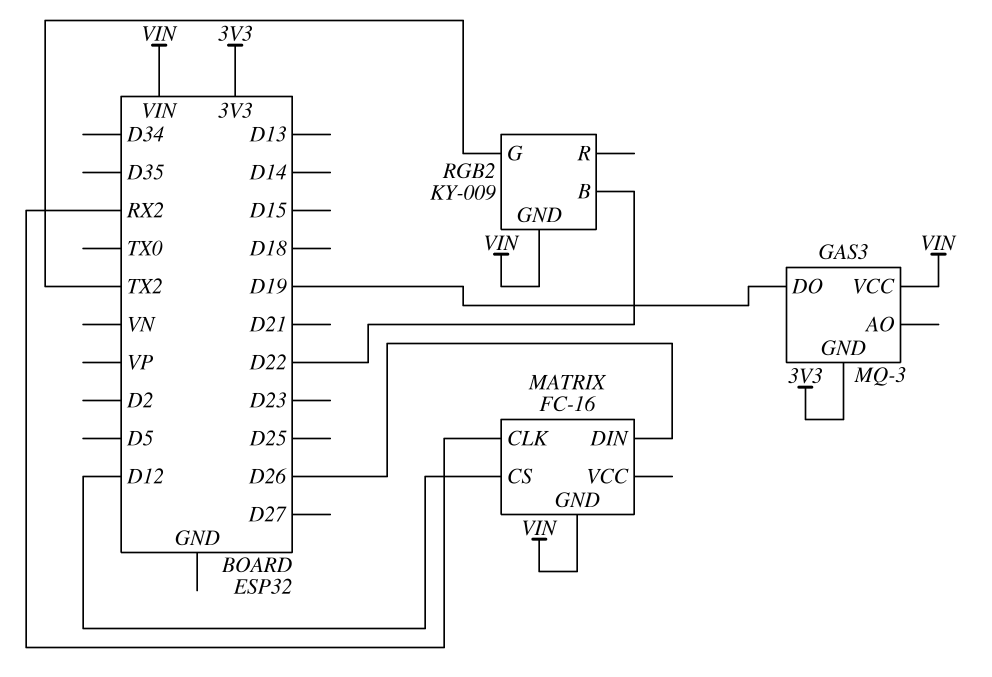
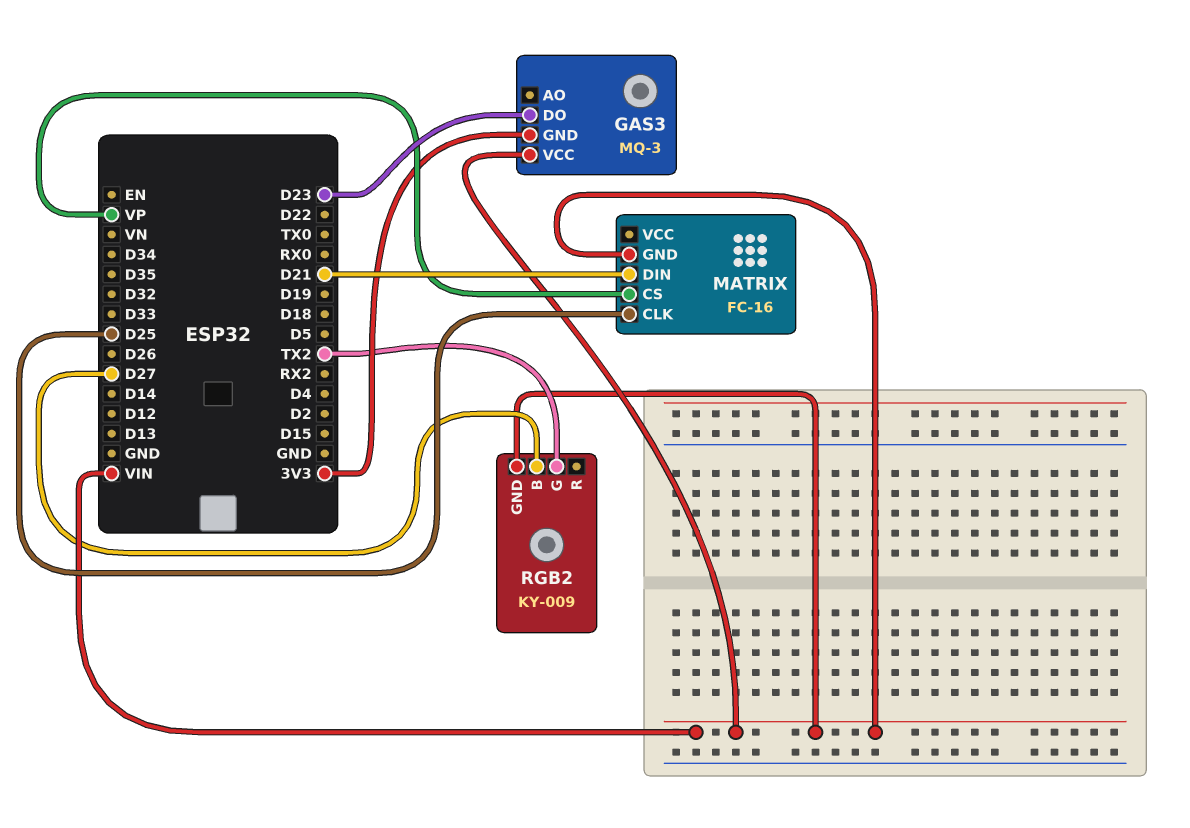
GAS3 pin DO: D19 -> D23
MATRIX pin CLK: RX2 -> D25
MATRIX pin CS: D12 -> VP
MATRIX pin DIN: D26 -> D21
RGB2 pin B: D22 -> D27

